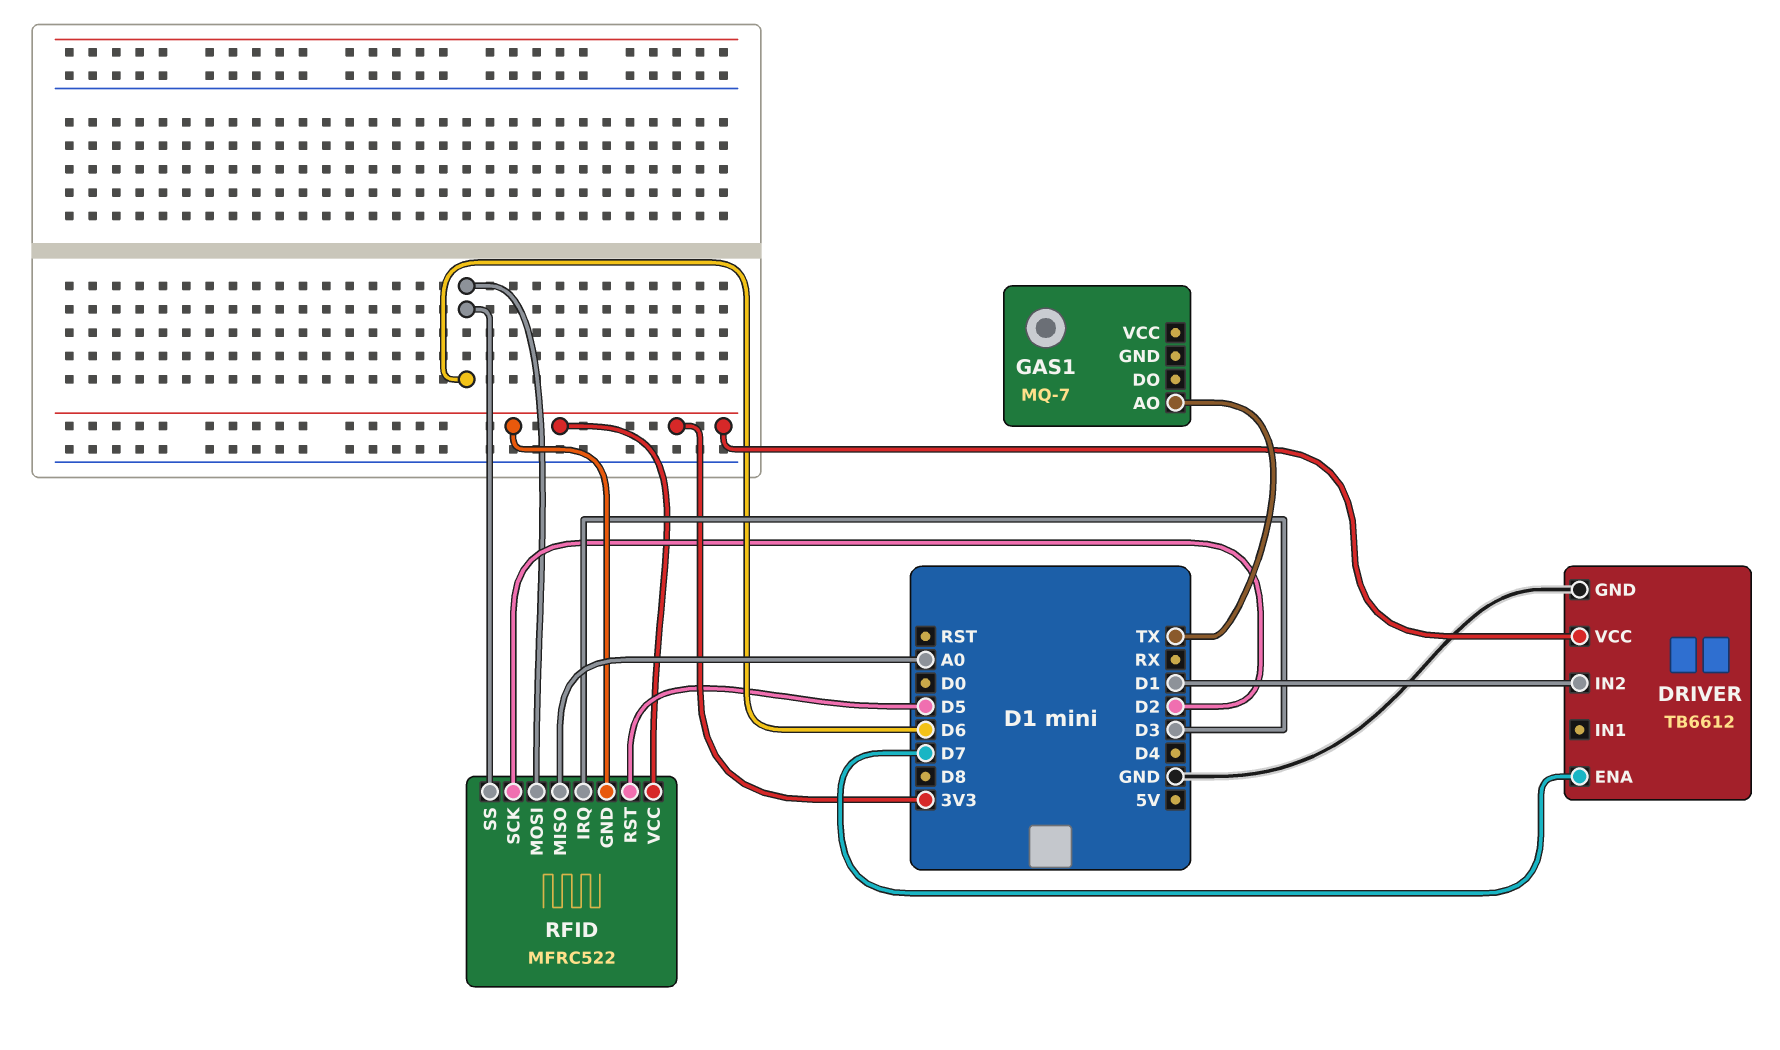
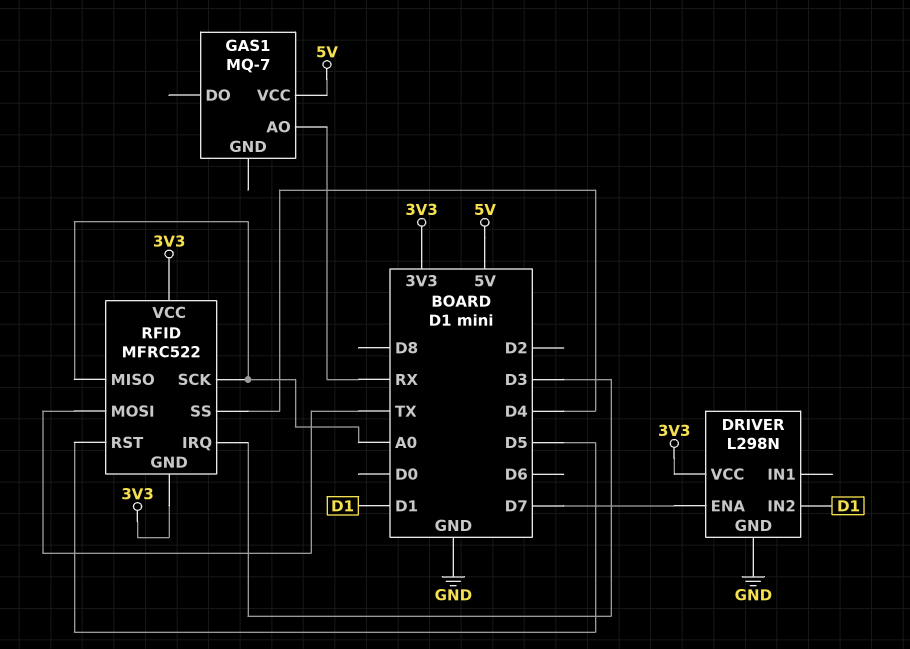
DRIVER: TB6612 -> L298N
GAS1 pin AO: TX -> RX
GAS1 pin VCC: none -> 5V
RFID pin MOSI: D6 -> TX
RFID pin SCK: D2 -> A0
RFID pin SS: D6 -> D4

